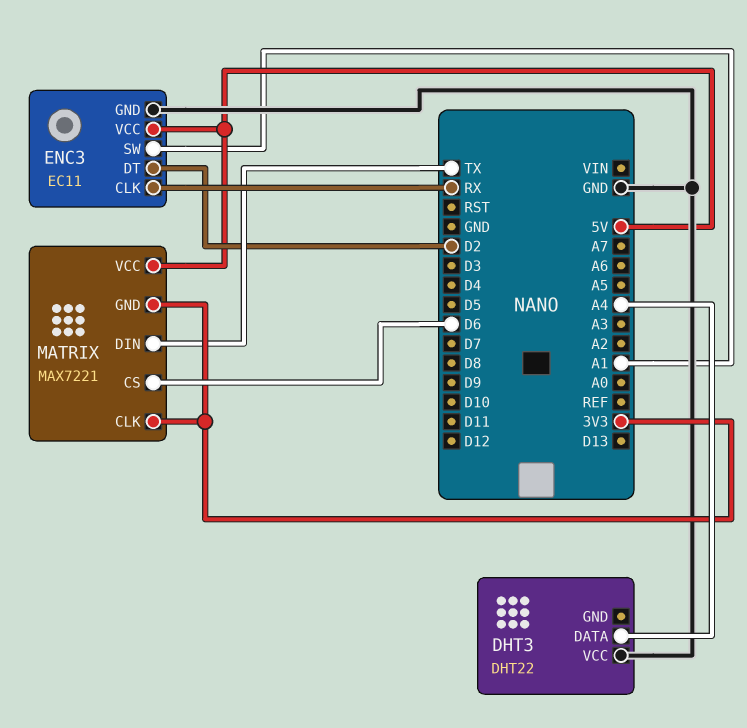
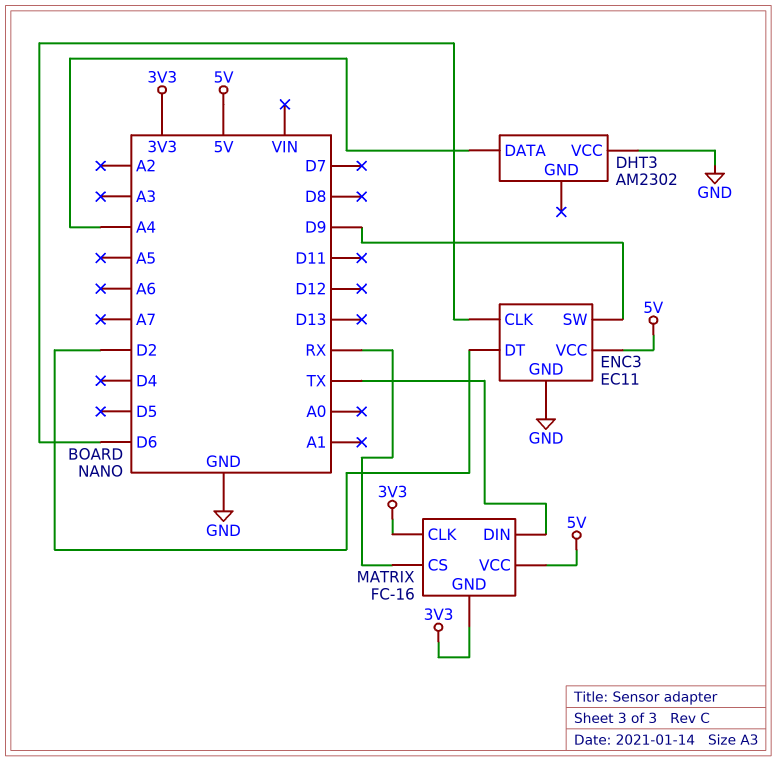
DHT3: DHT22 -> AM2302
ENC3 pin CLK: RX -> D6
ENC3 pin SW: A1 -> D9
MATRIX: MAX7221 -> FC-16
MATRIX pin CS: D6 -> RX

